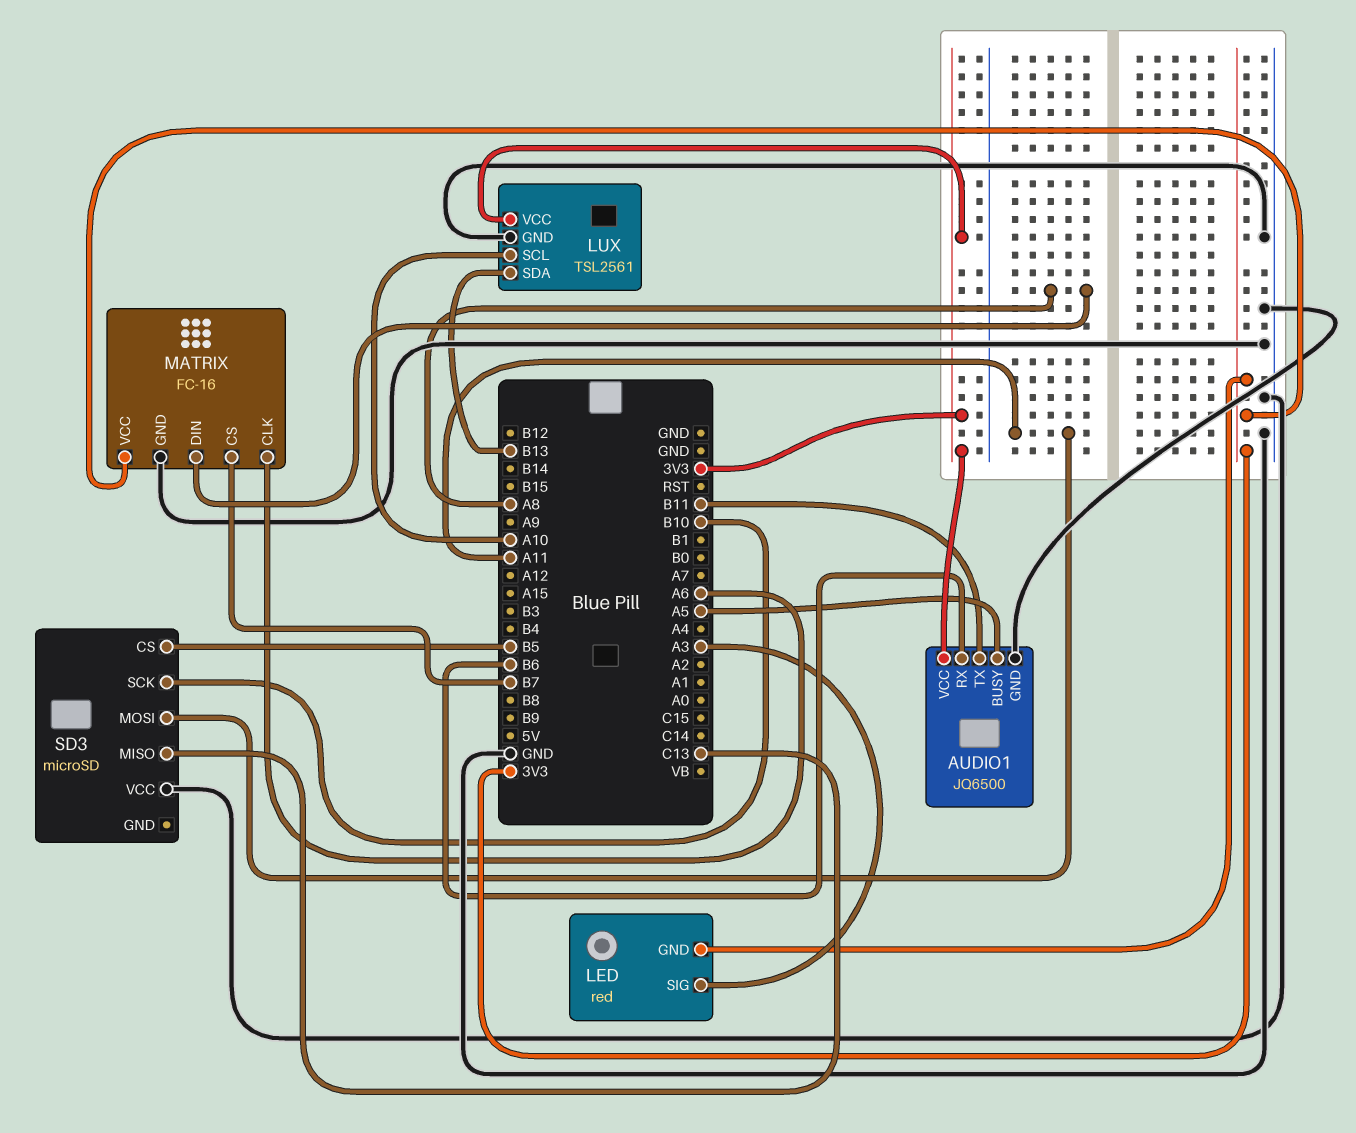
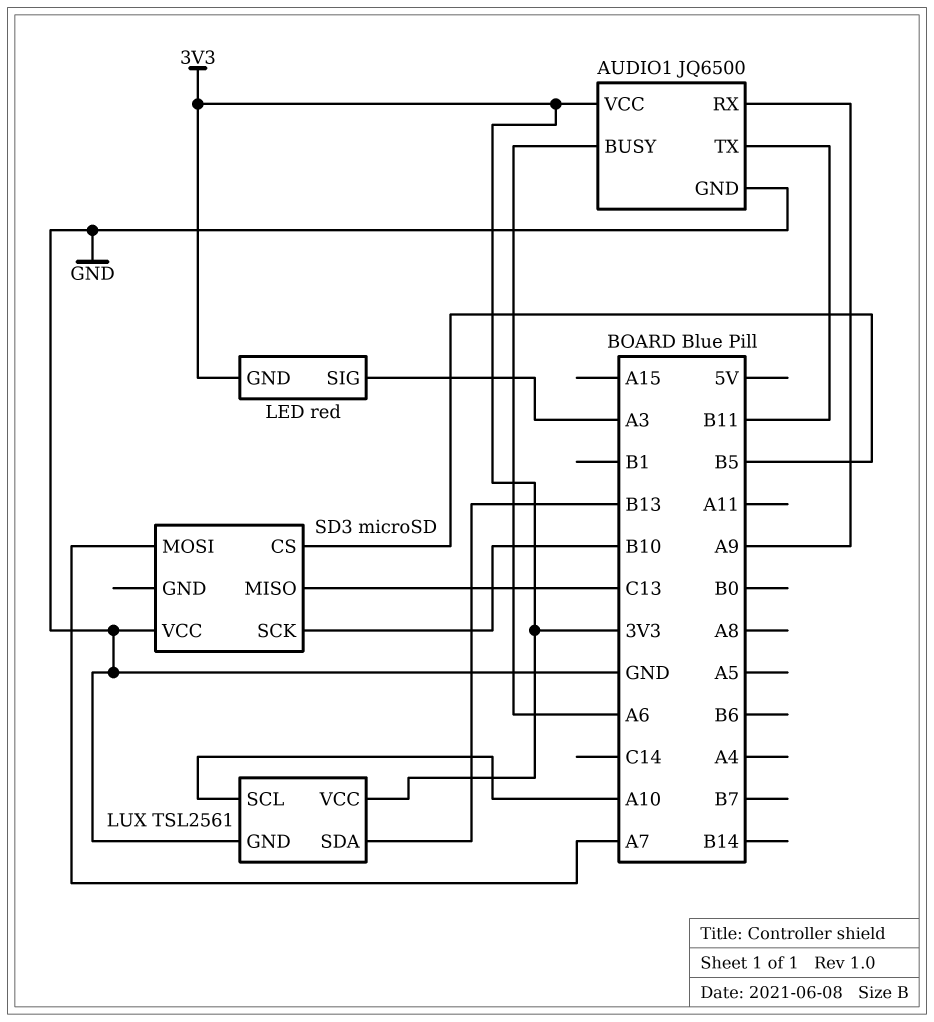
AUDIO1 pin BUSY: A5 -> A6
AUDIO1 pin RX: B6 -> A9
MATRIX: FC-16 -> none
MATRIX pin CLK: A6 -> none
MATRIX pin CS: B7 -> none
MATRIX pin DIN: A8 -> none
MATRIX pin GND: GND -> none
MATRIX pin VCC: 3V3 -> none
SD3 pin MOSI: A11 -> A7

